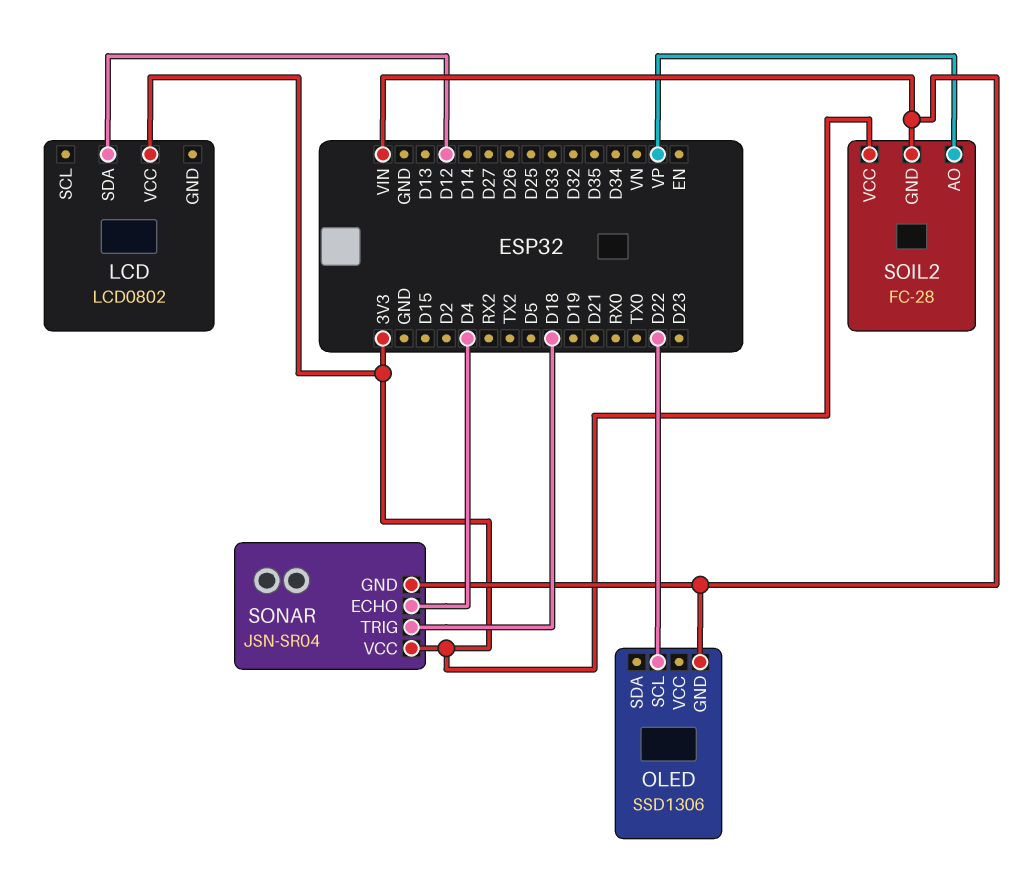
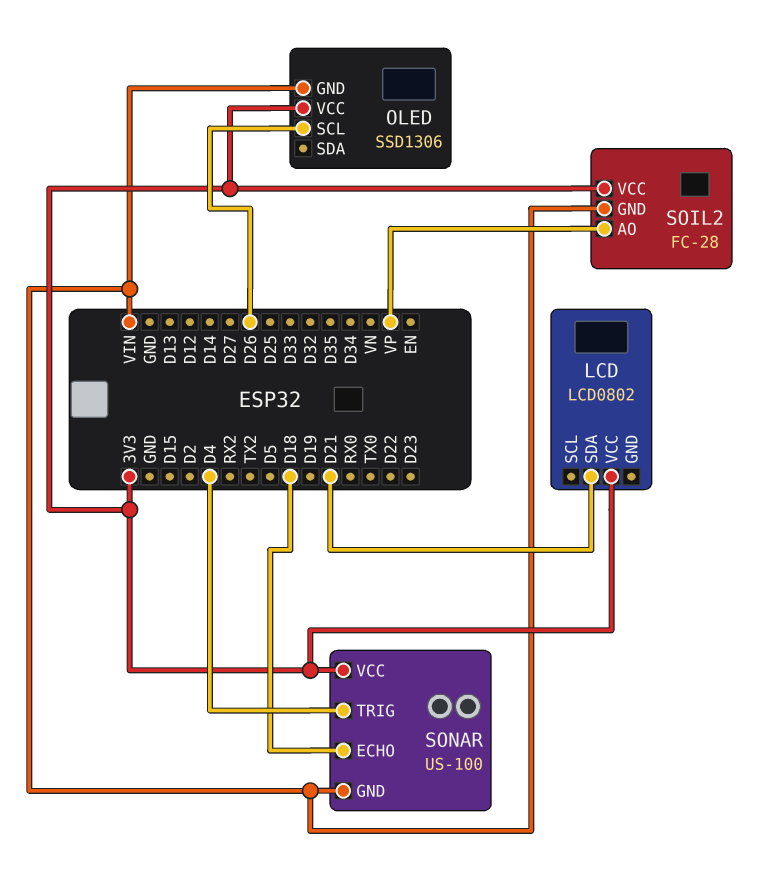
LCD pin SDA: D12 -> D21
OLED pin SCL: D22 -> D26
OLED pin VCC: none -> 3V3
SONAR: JSN-SR04 -> US-100
SONAR pin ECHO: D4 -> D18
SONAR pin TRIG: D18 -> D4

